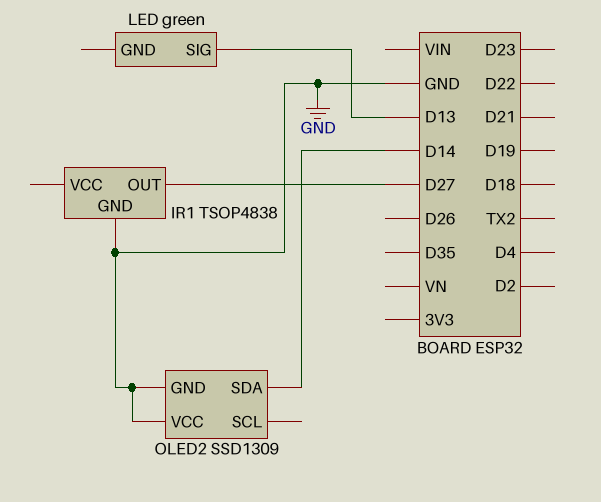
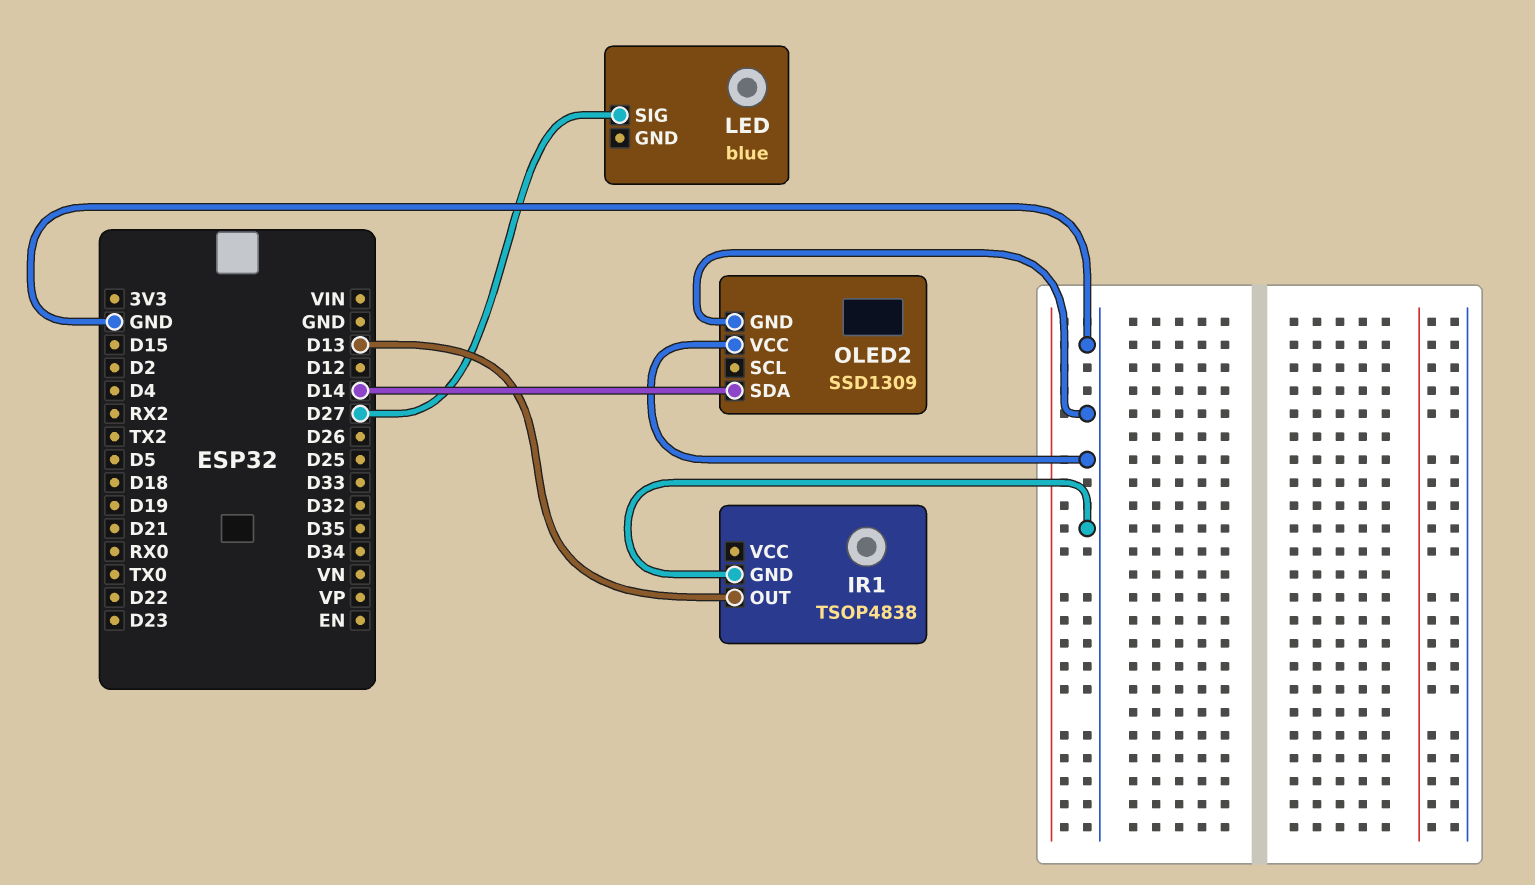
IR1 pin OUT: D27 -> D13
LED: green -> blue
LED pin SIG: D13 -> D27

